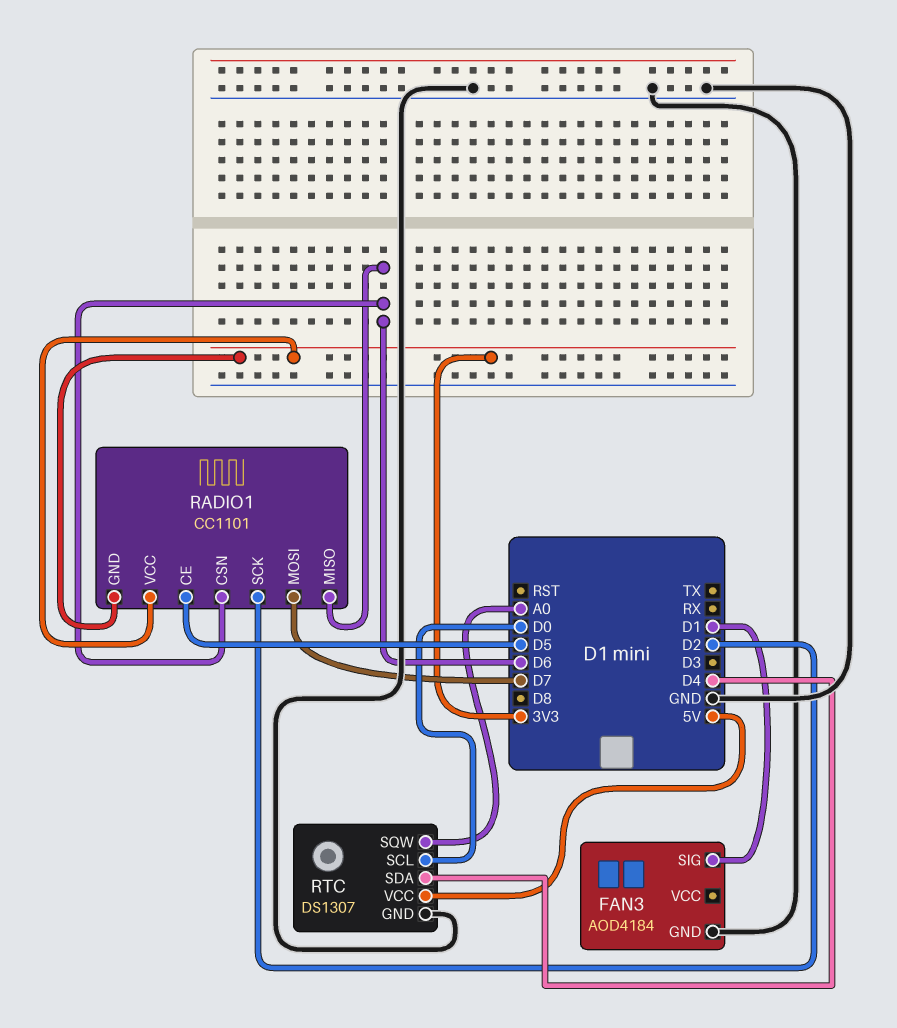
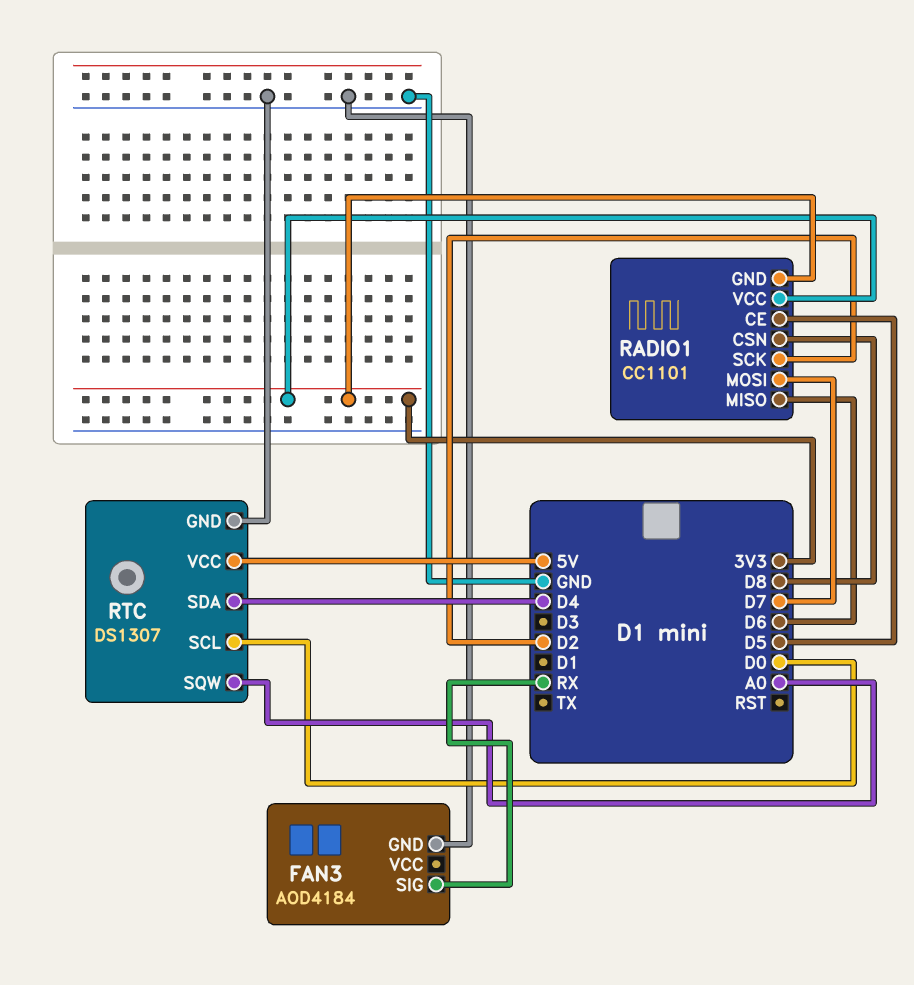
FAN3 pin SIG: D1 -> RX
RADIO1 pin CSN: D6 -> D8

